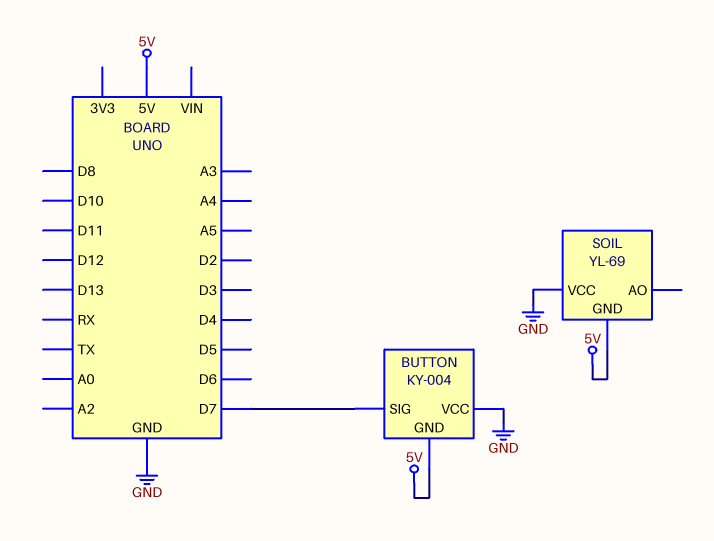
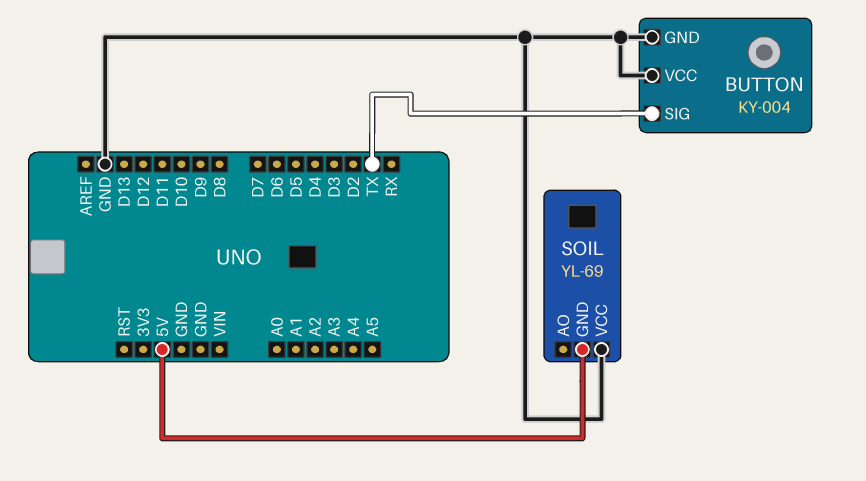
BUTTON pin GND: 5V -> GND
BUTTON pin SIG: D7 -> TX

